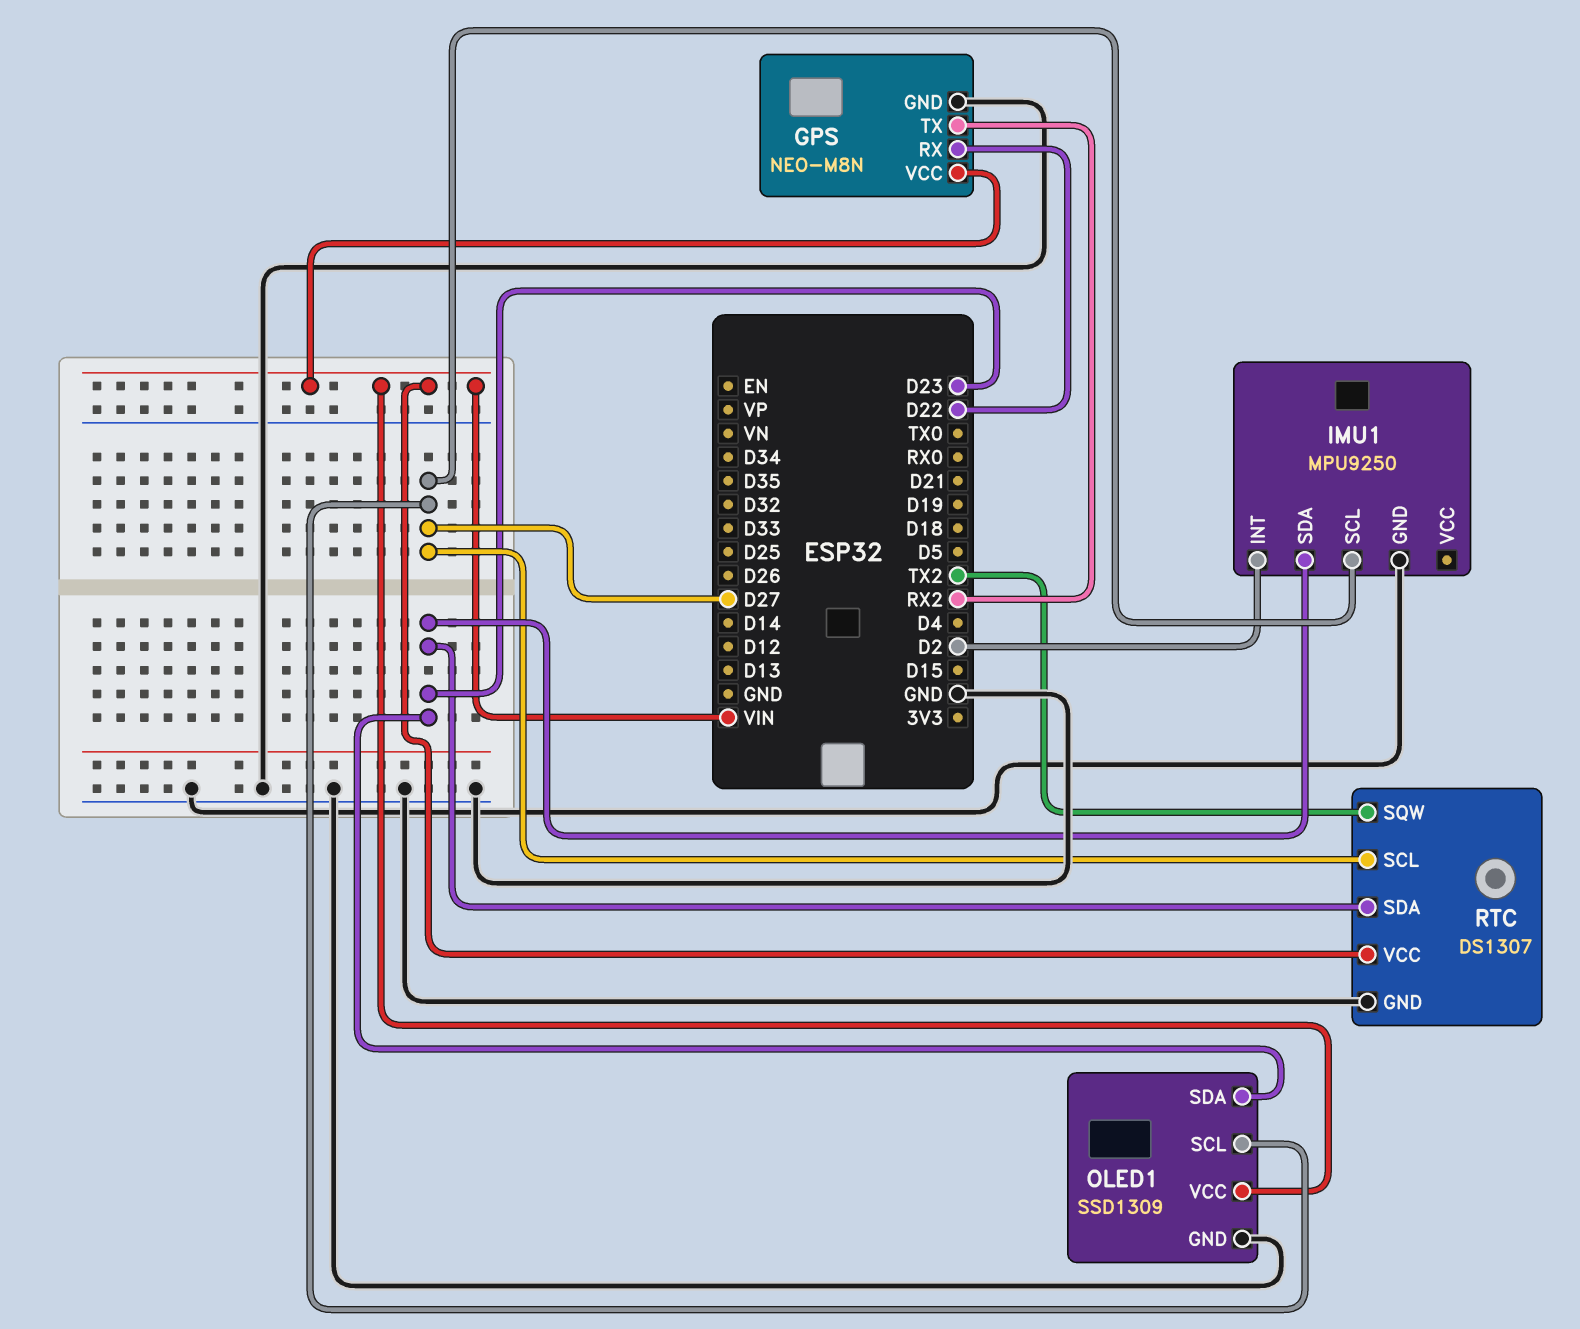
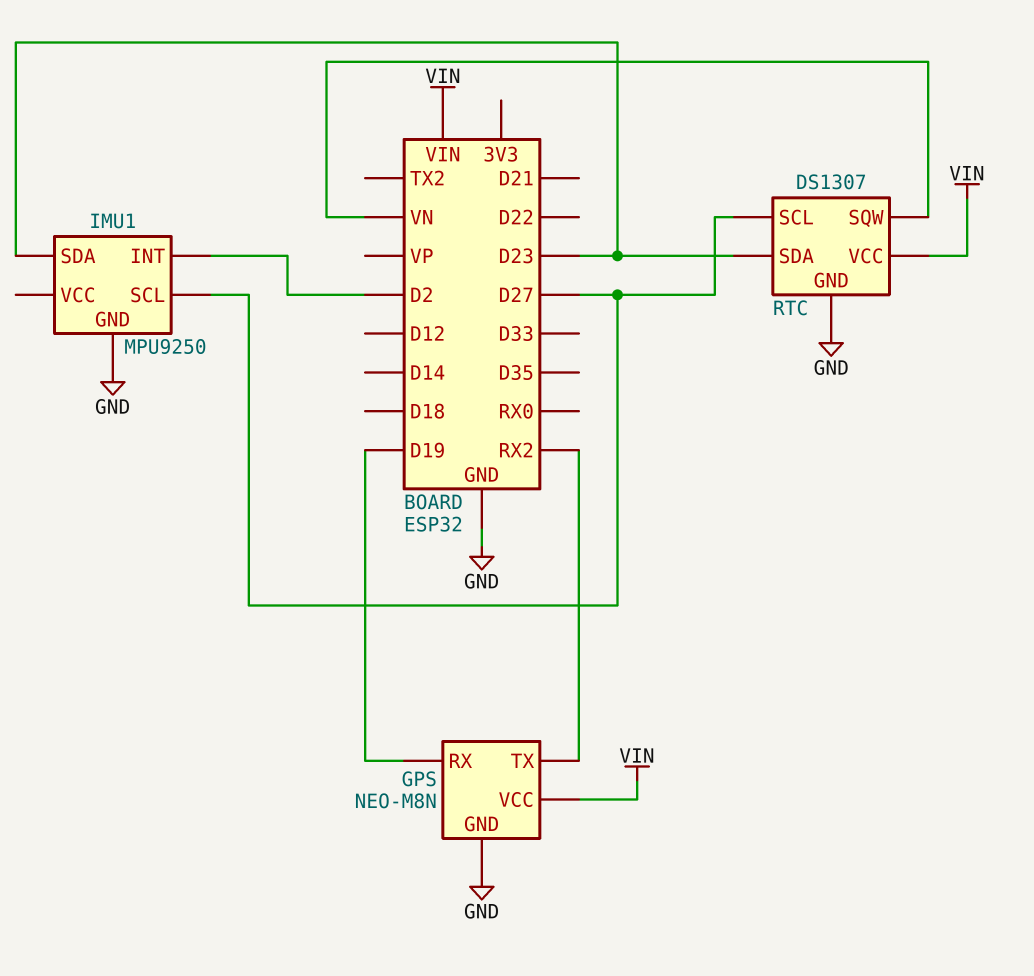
GPS pin RX: D22 -> D19
OLED1: SSD1309 -> none
OLED1 pin GND: GND -> none
OLED1 pin SCL: D27 -> none
OLED1 pin SDA: D23 -> none
OLED1 pin VCC: VIN -> none
RTC pin SQW: TX2 -> VN

